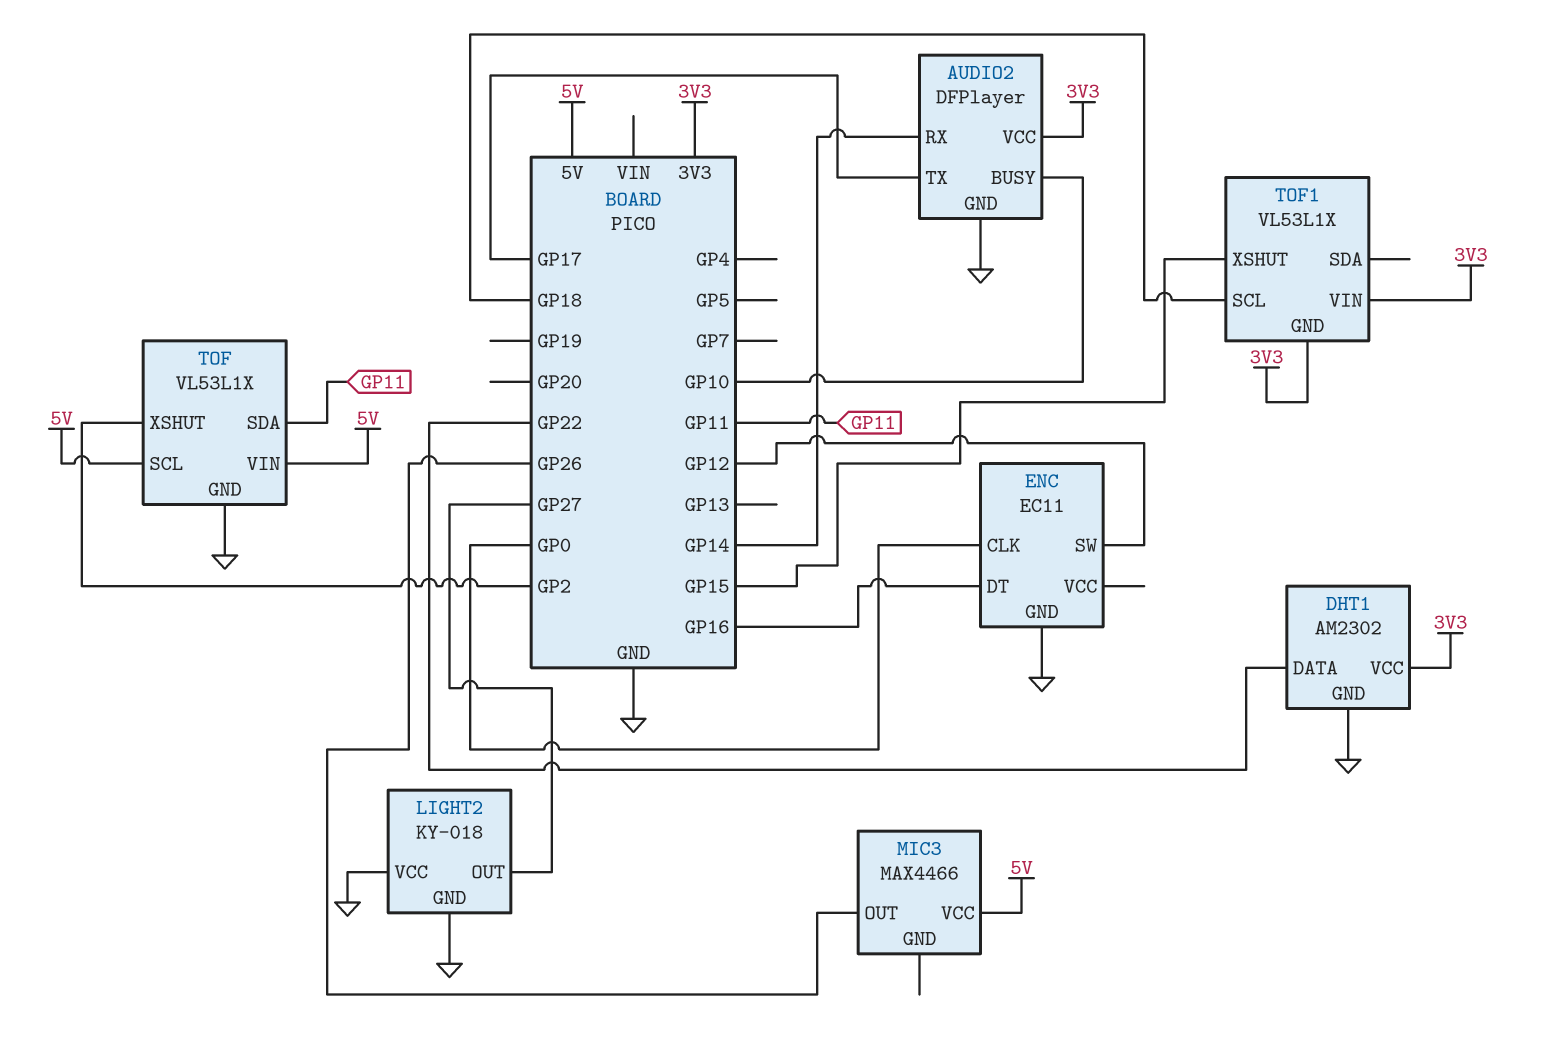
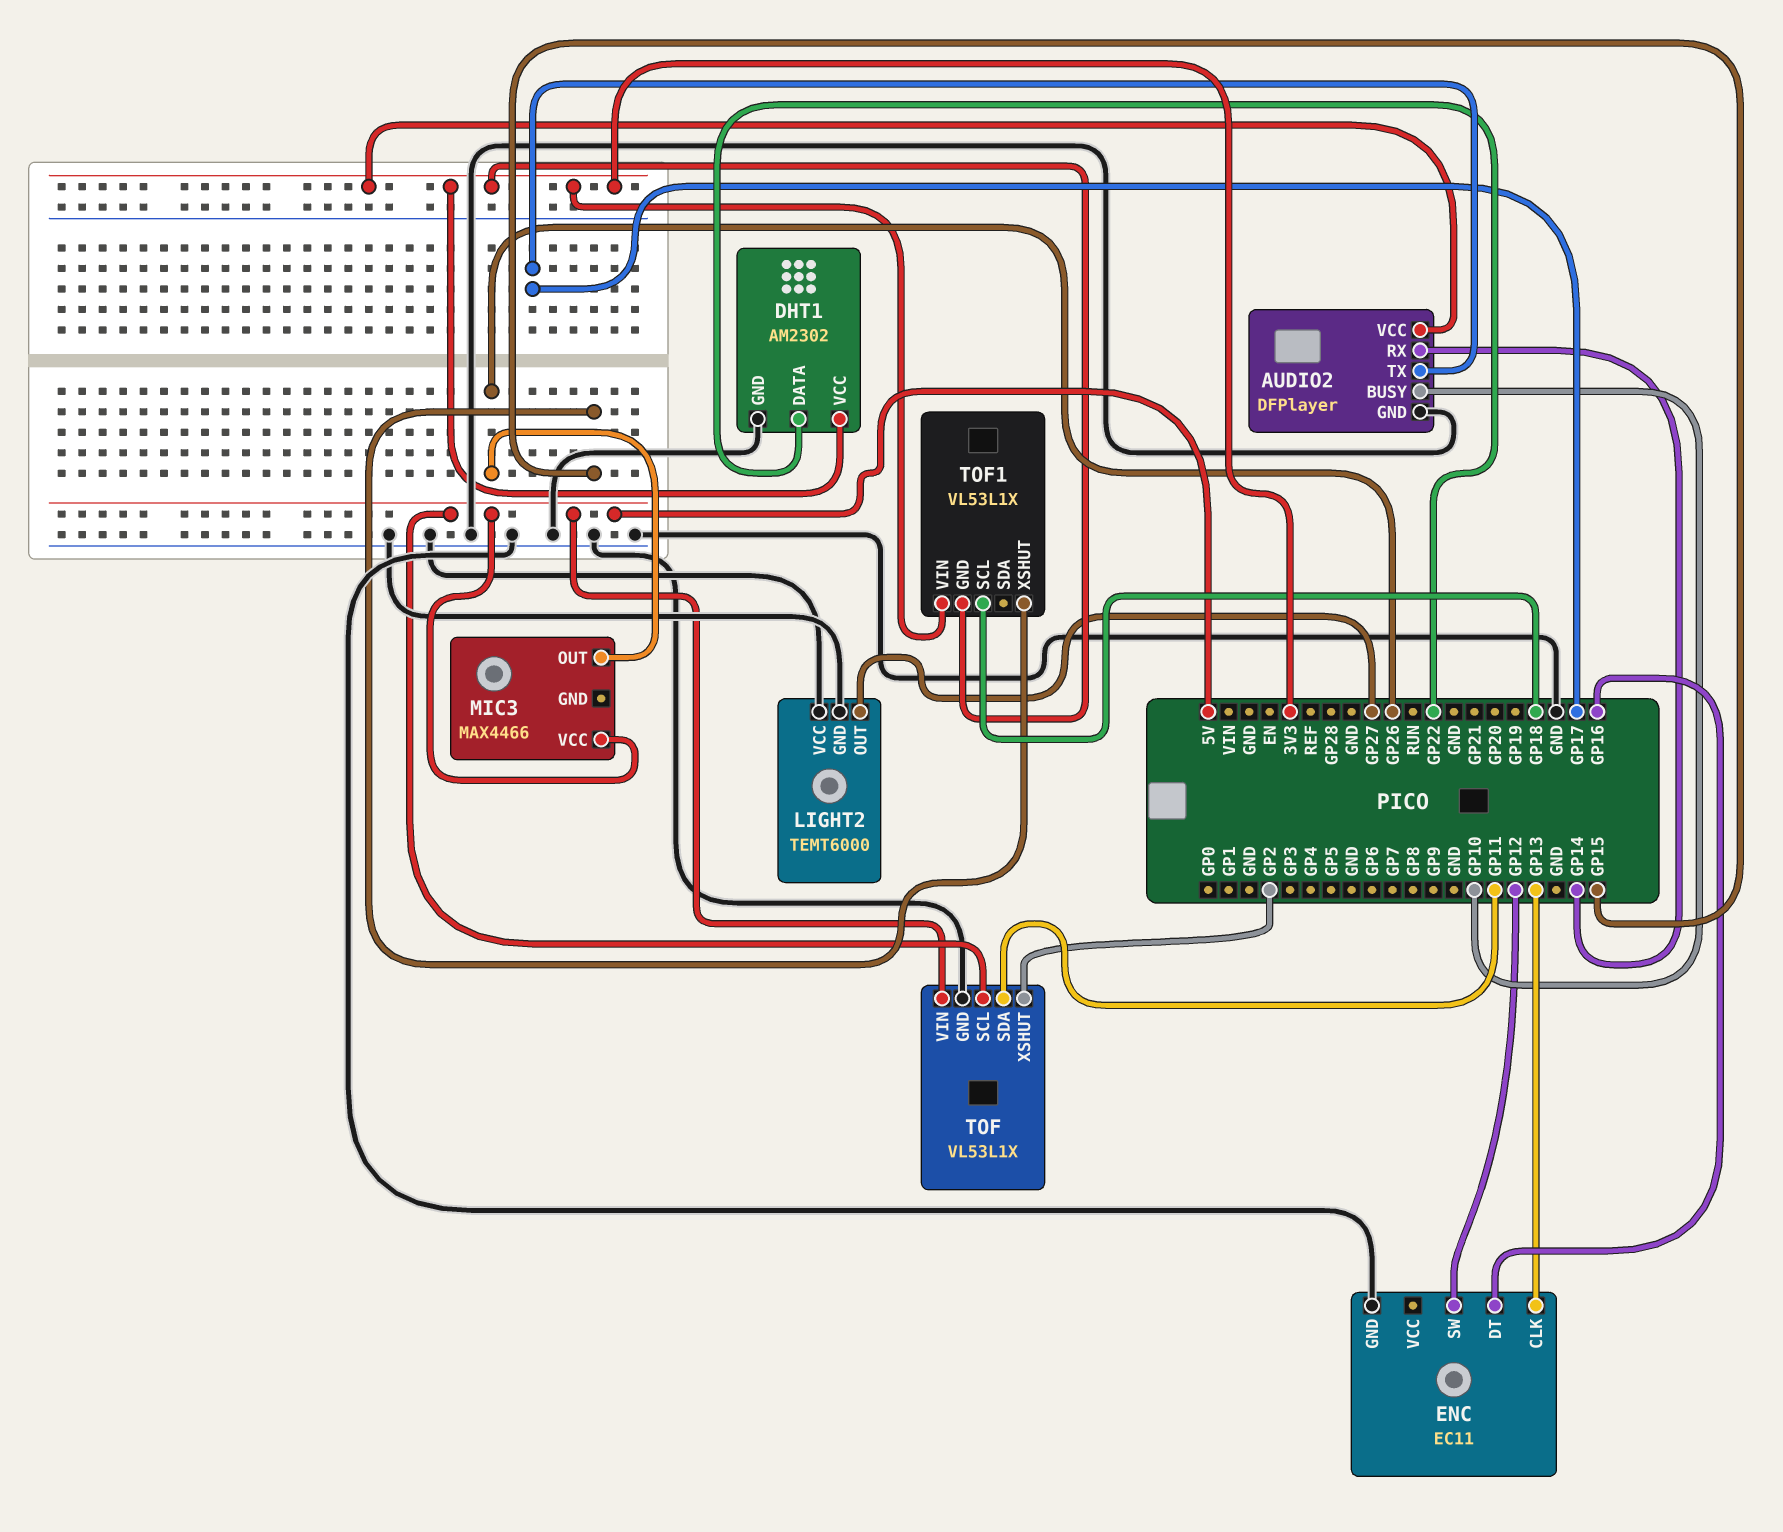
ENC pin CLK: GP0 -> GP13
LIGHT2: KY-018 -> TEMT6000

